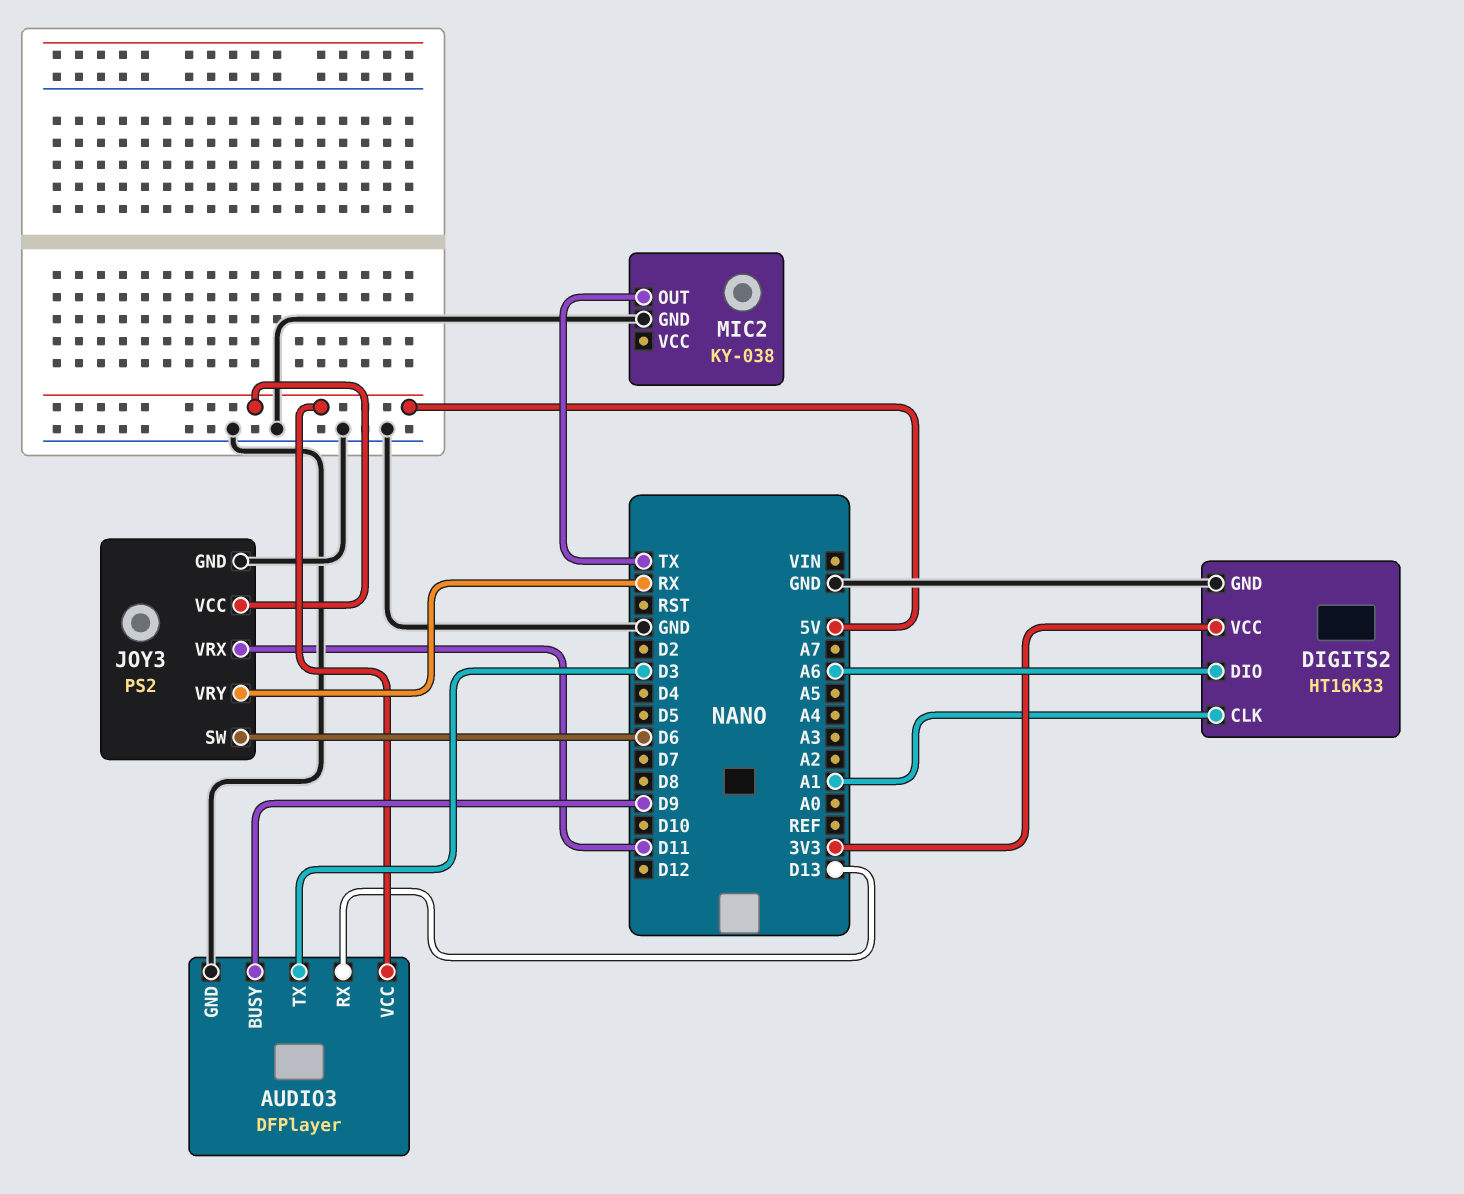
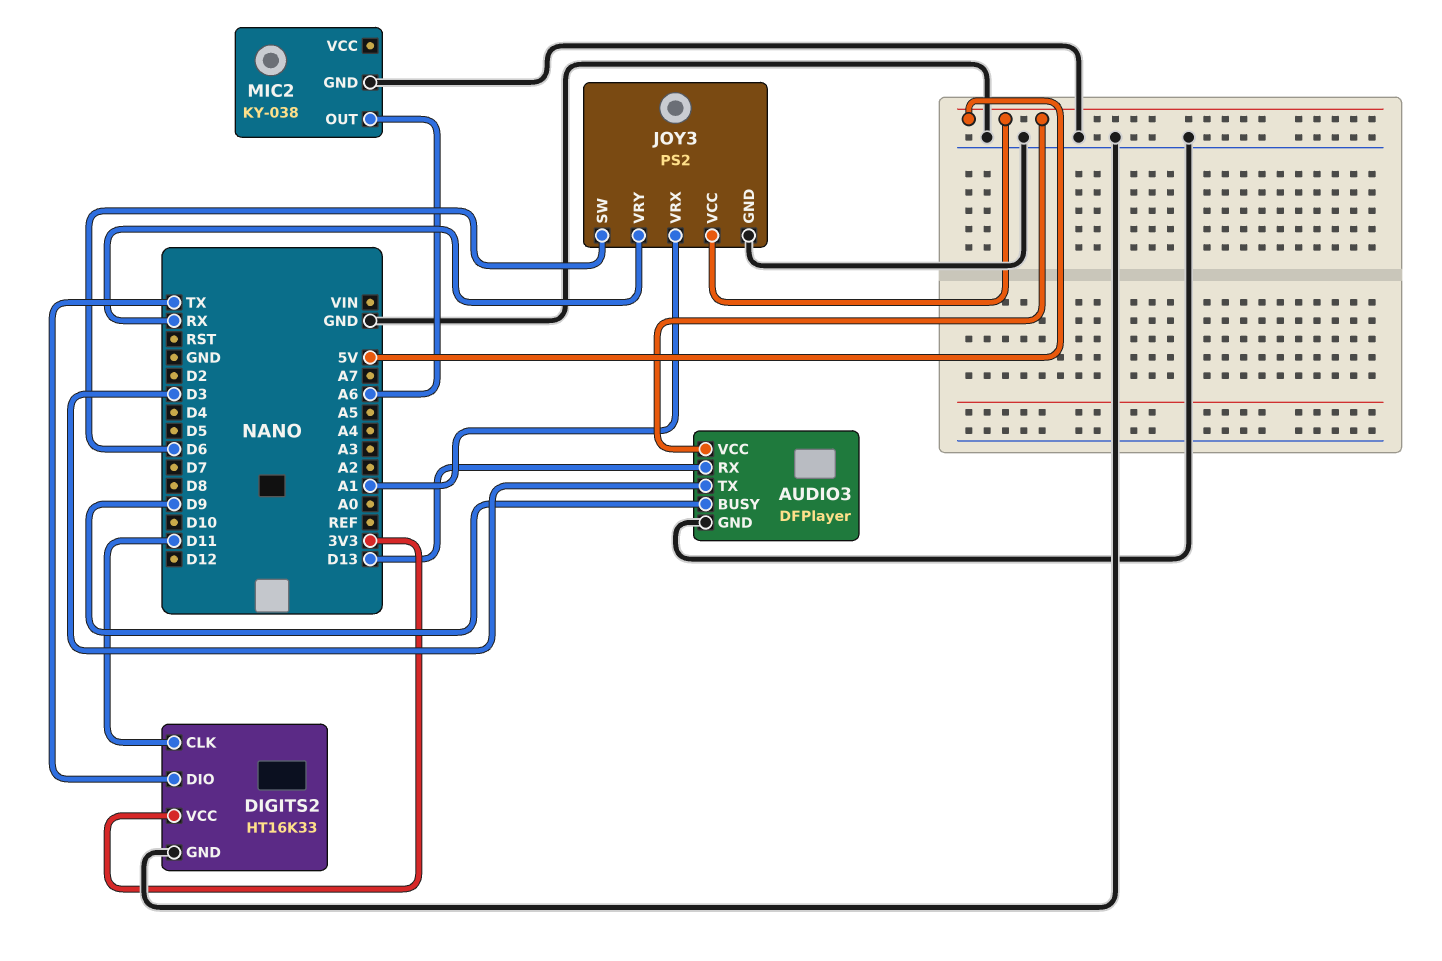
DIGITS2 pin CLK: A1 -> D11
DIGITS2 pin DIO: A6 -> TX
JOY3 pin VRX: D11 -> A1
MIC2 pin OUT: TX -> A6

